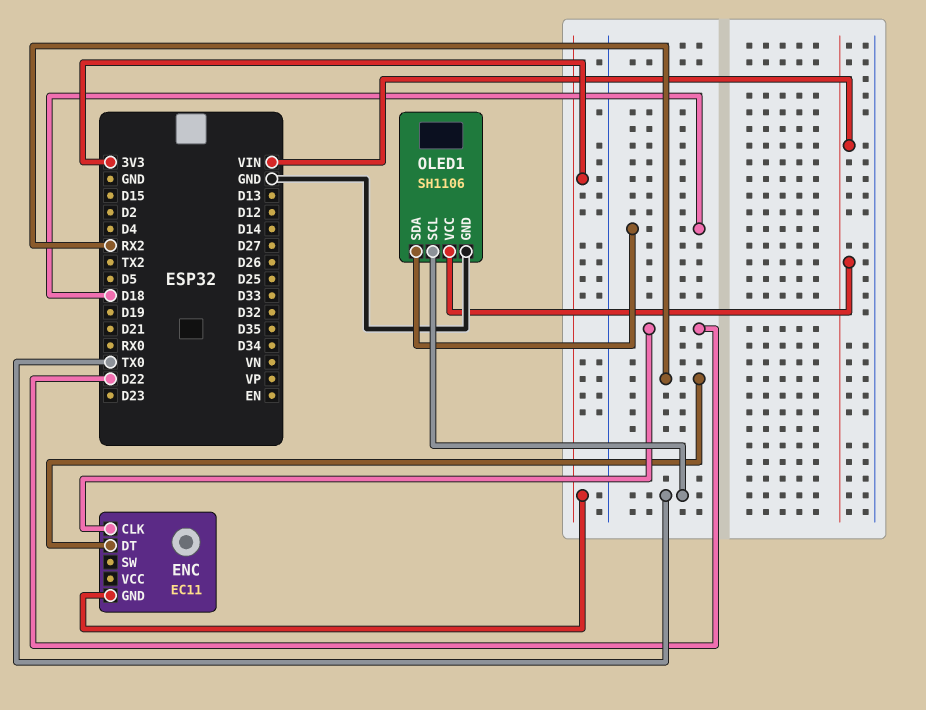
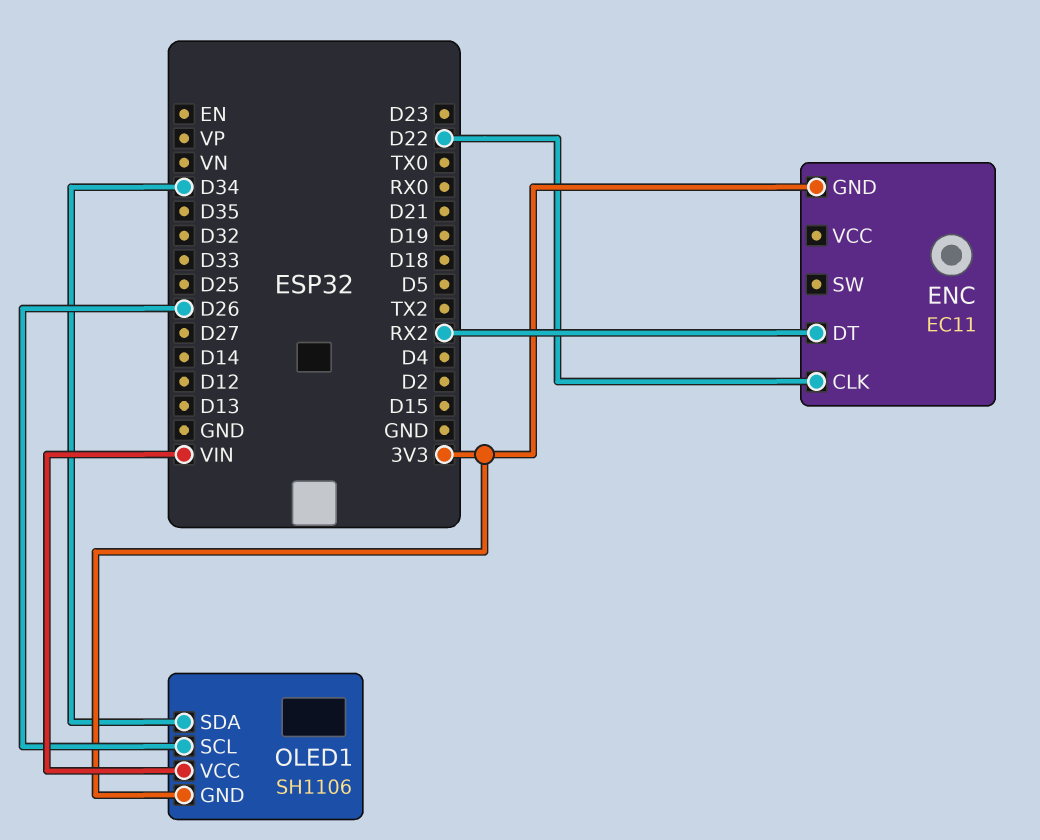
OLED1 pin GND: GND -> 3V3
OLED1 pin SCL: TX0 -> D26
OLED1 pin SDA: D18 -> D34

